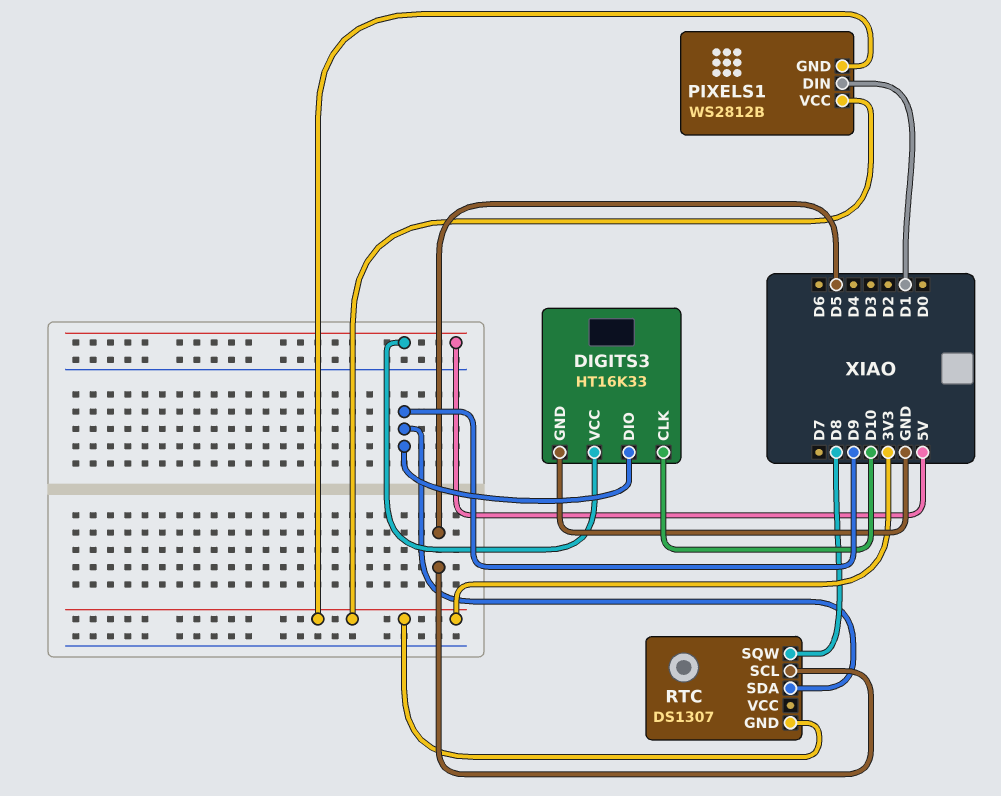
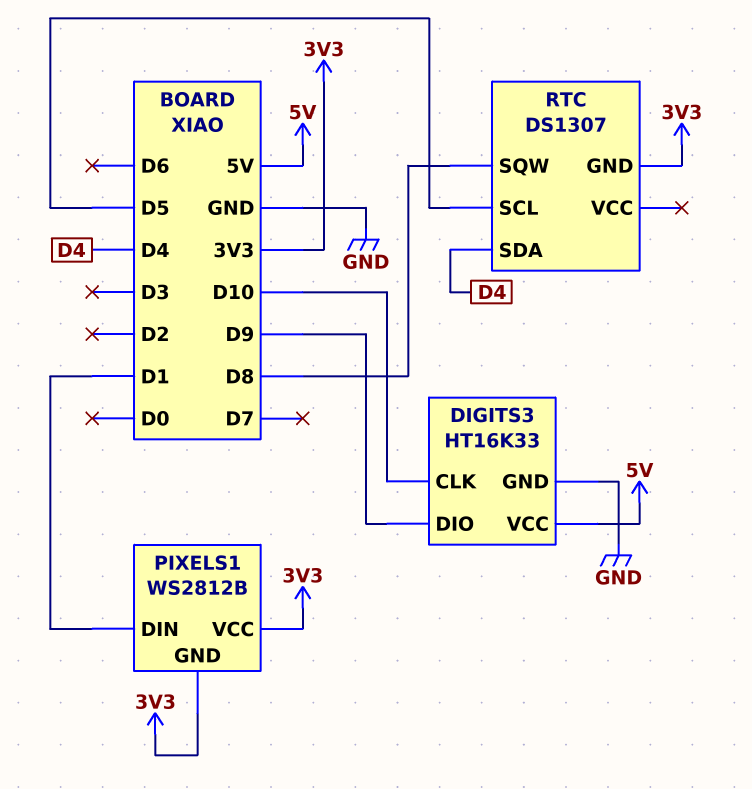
RTC pin SDA: D9 -> D4

